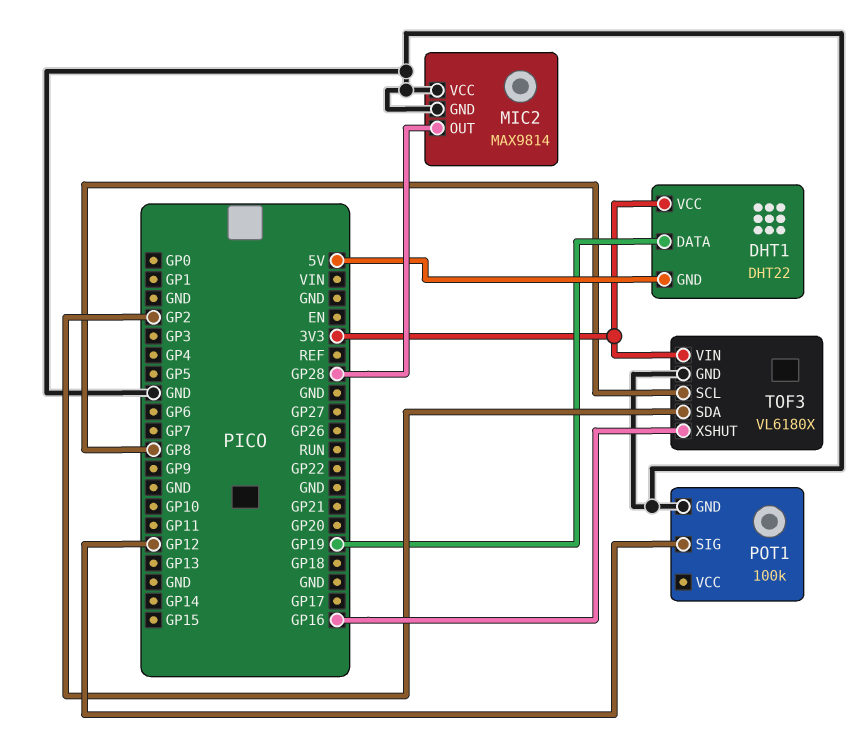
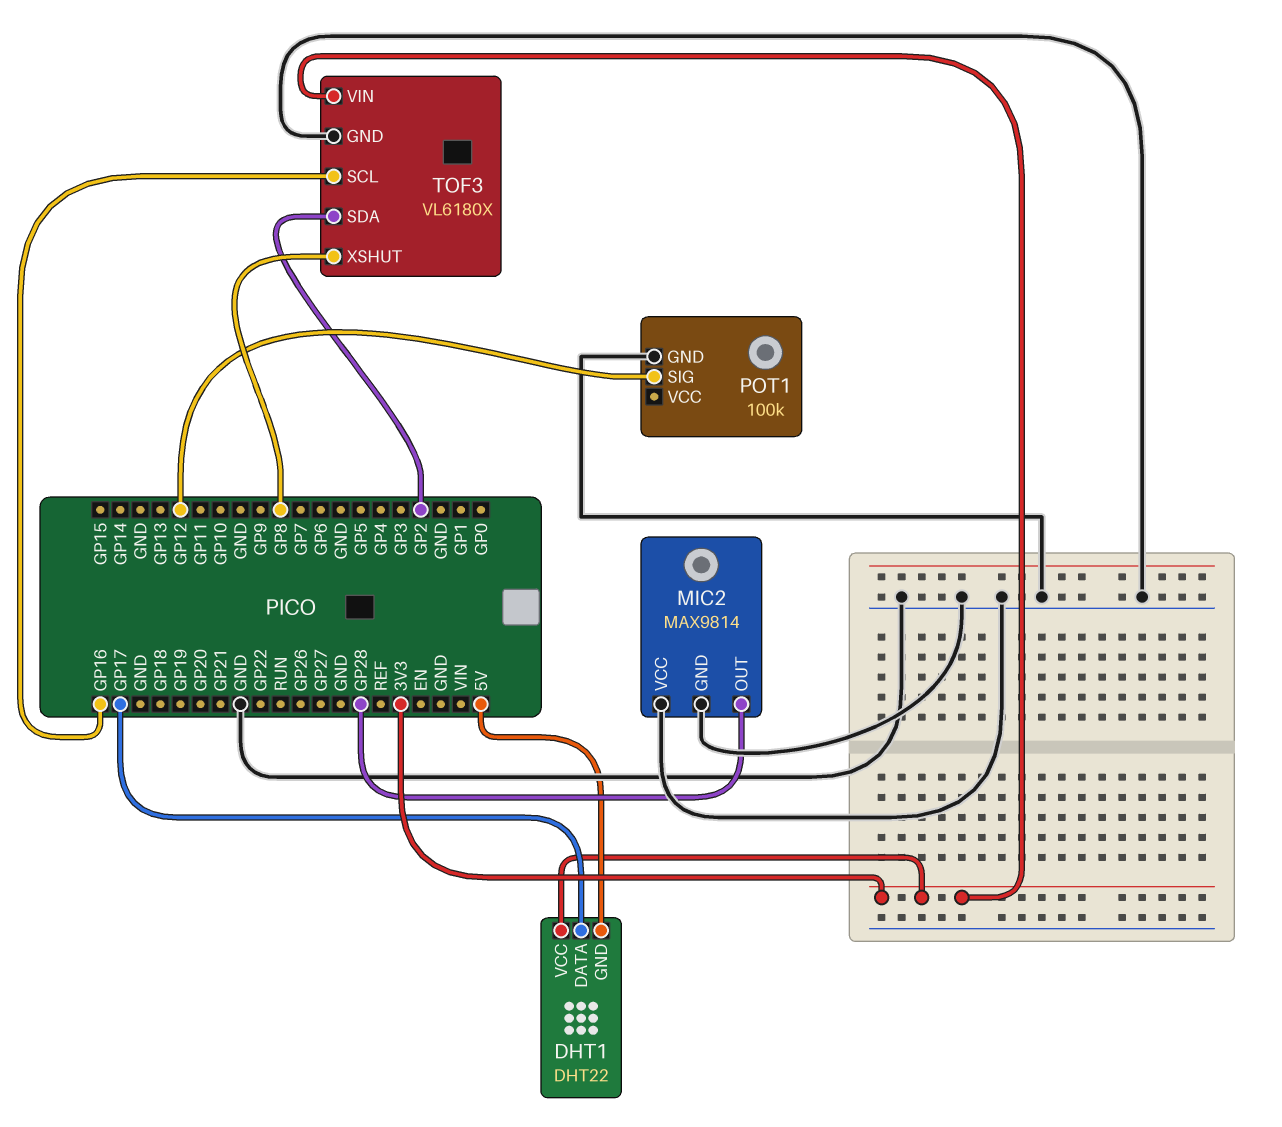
DHT1 pin DATA: GP19 -> GP17
TOF3 pin SCL: GP8 -> GP16
TOF3 pin XSHUT: GP16 -> GP8

